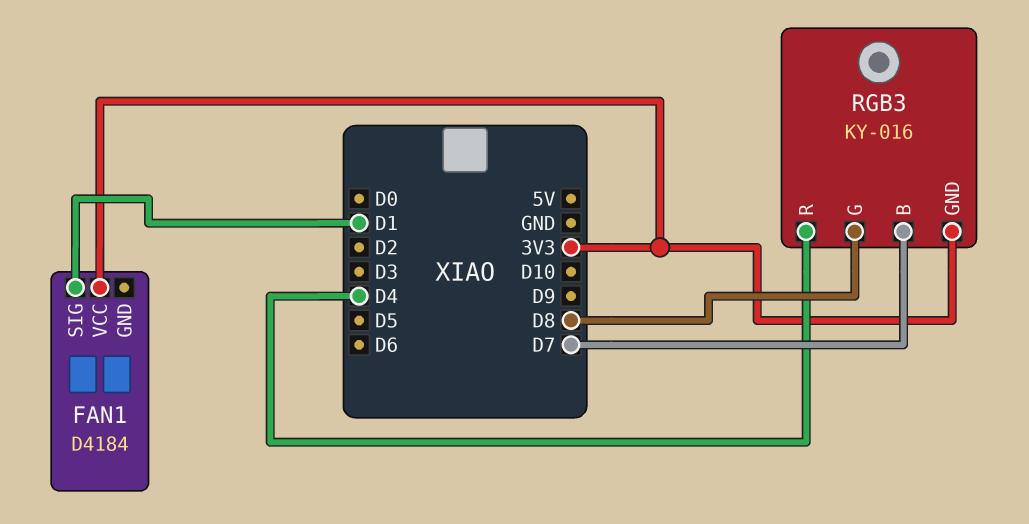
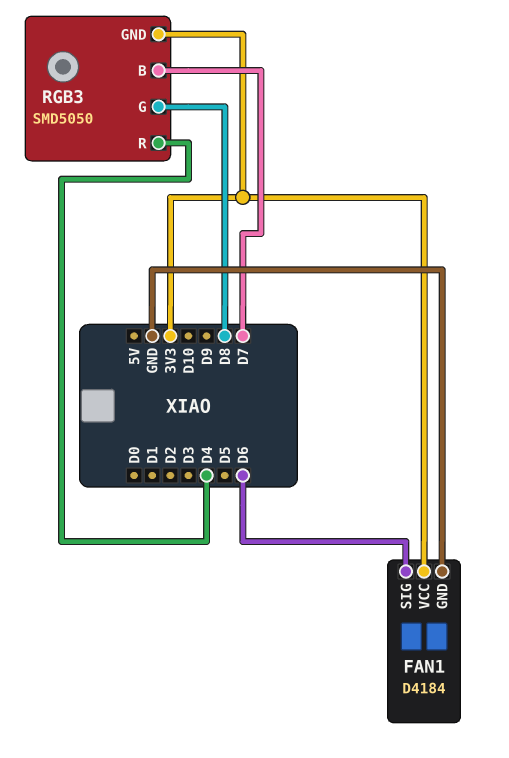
FAN1 pin GND: none -> GND
FAN1 pin SIG: D1 -> D6
RGB3: KY-016 -> SMD5050

